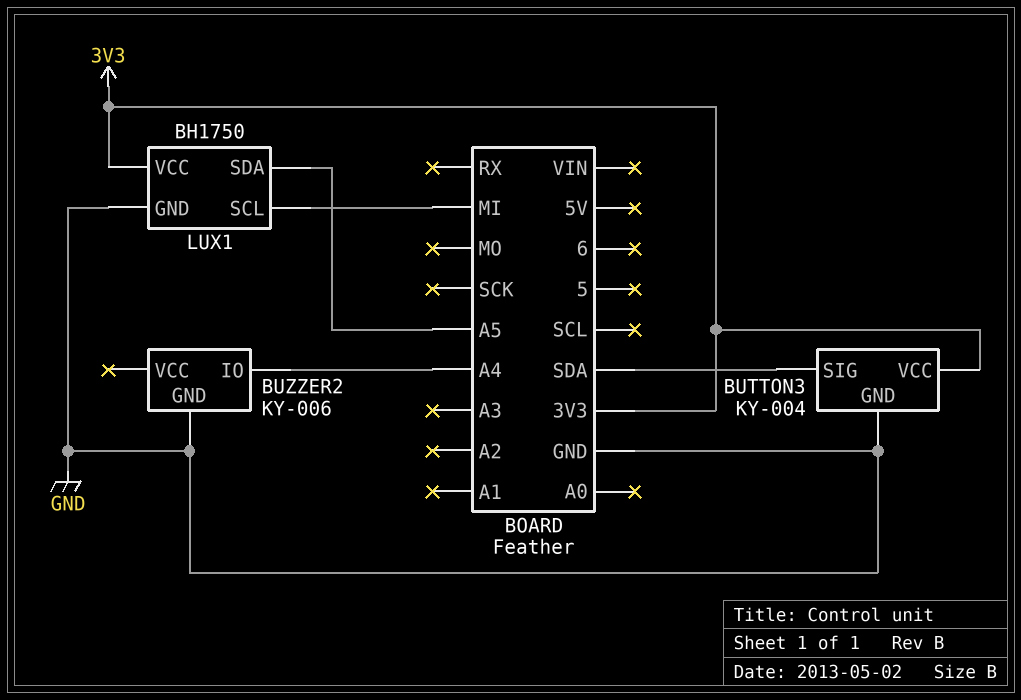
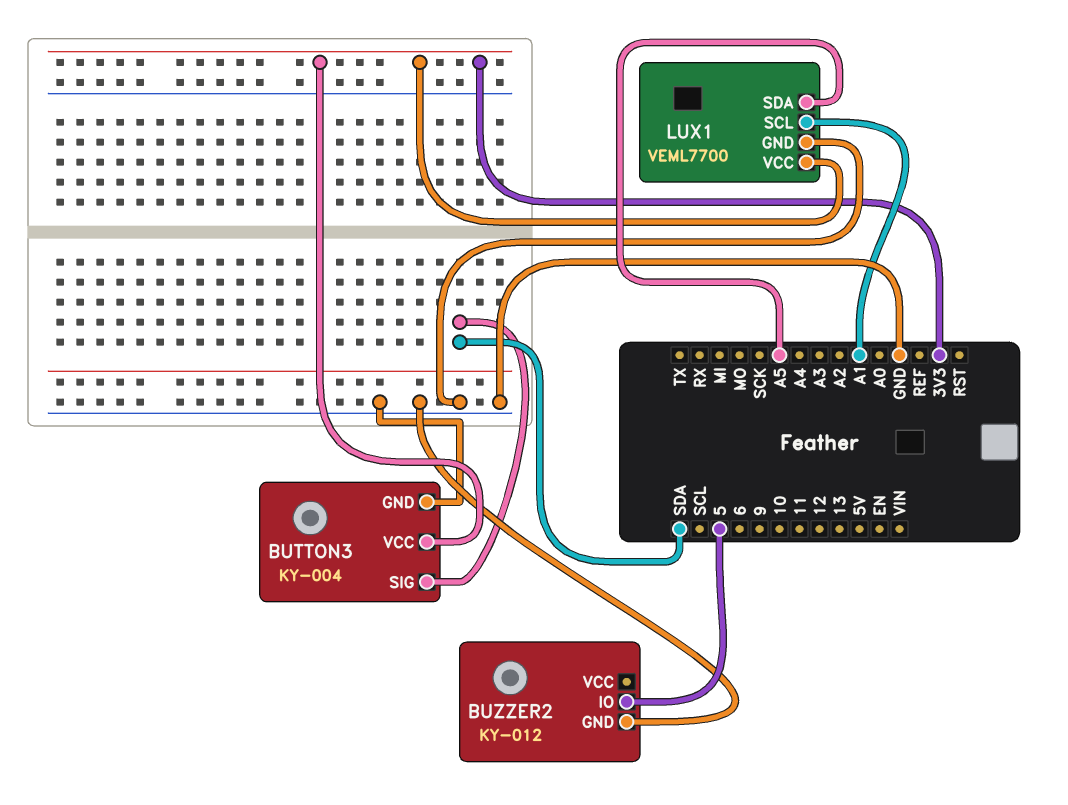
BUZZER2: KY-006 -> KY-012
BUZZER2 pin IO: A4 -> 5
LUX1: BH1750 -> VEML7700
LUX1 pin SCL: MI -> A1

